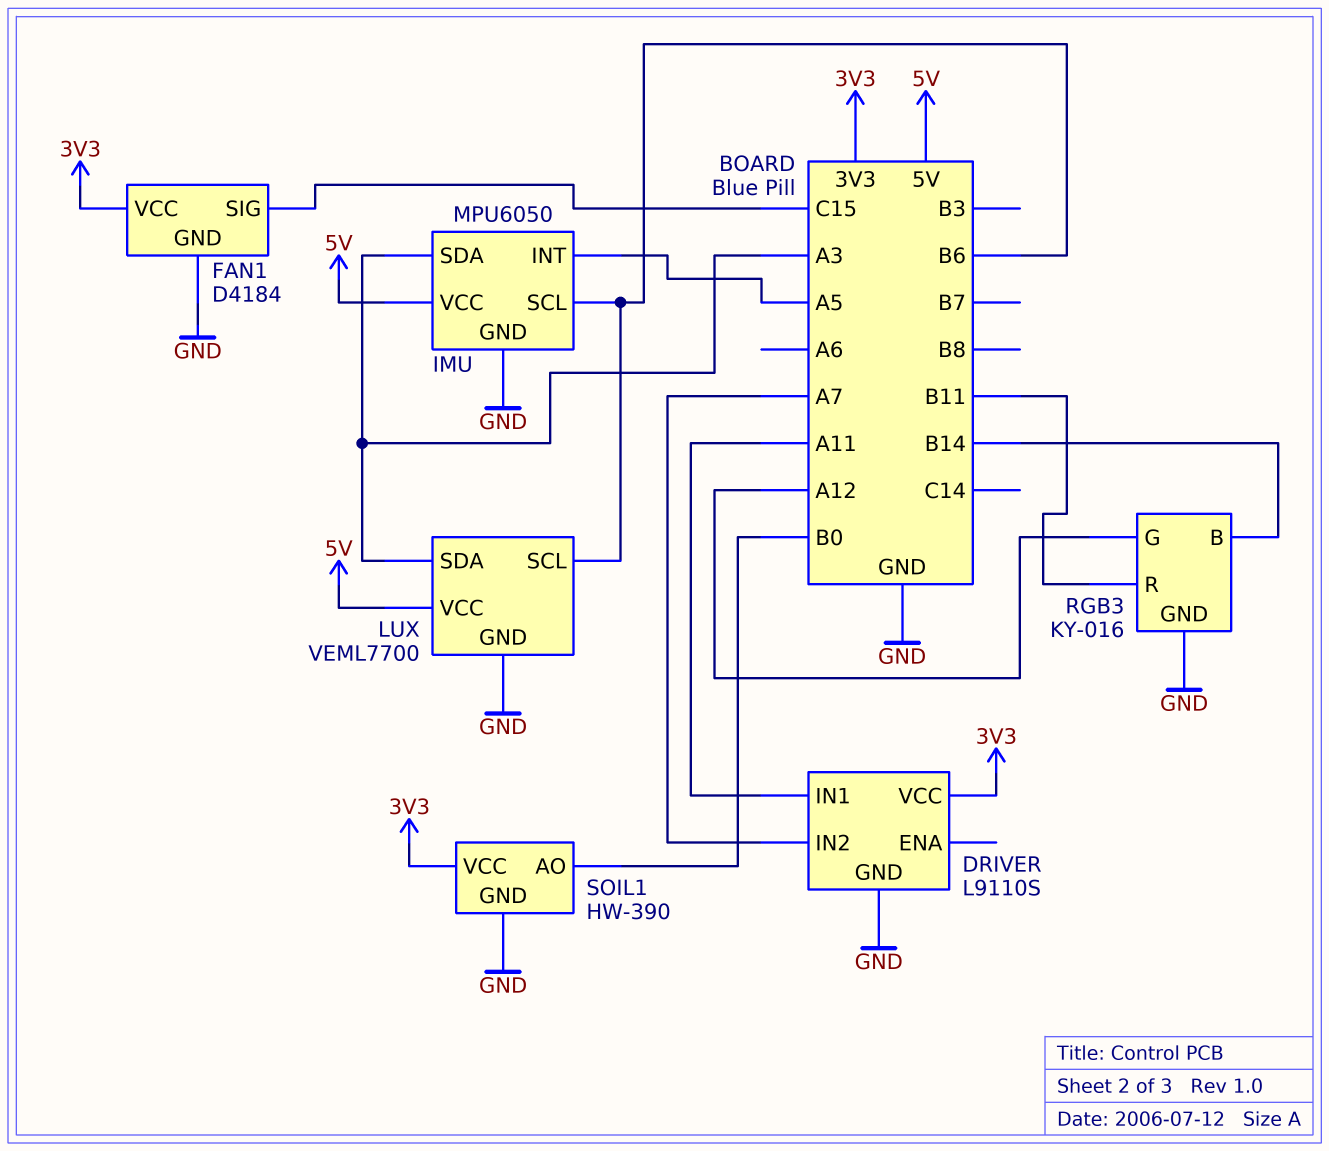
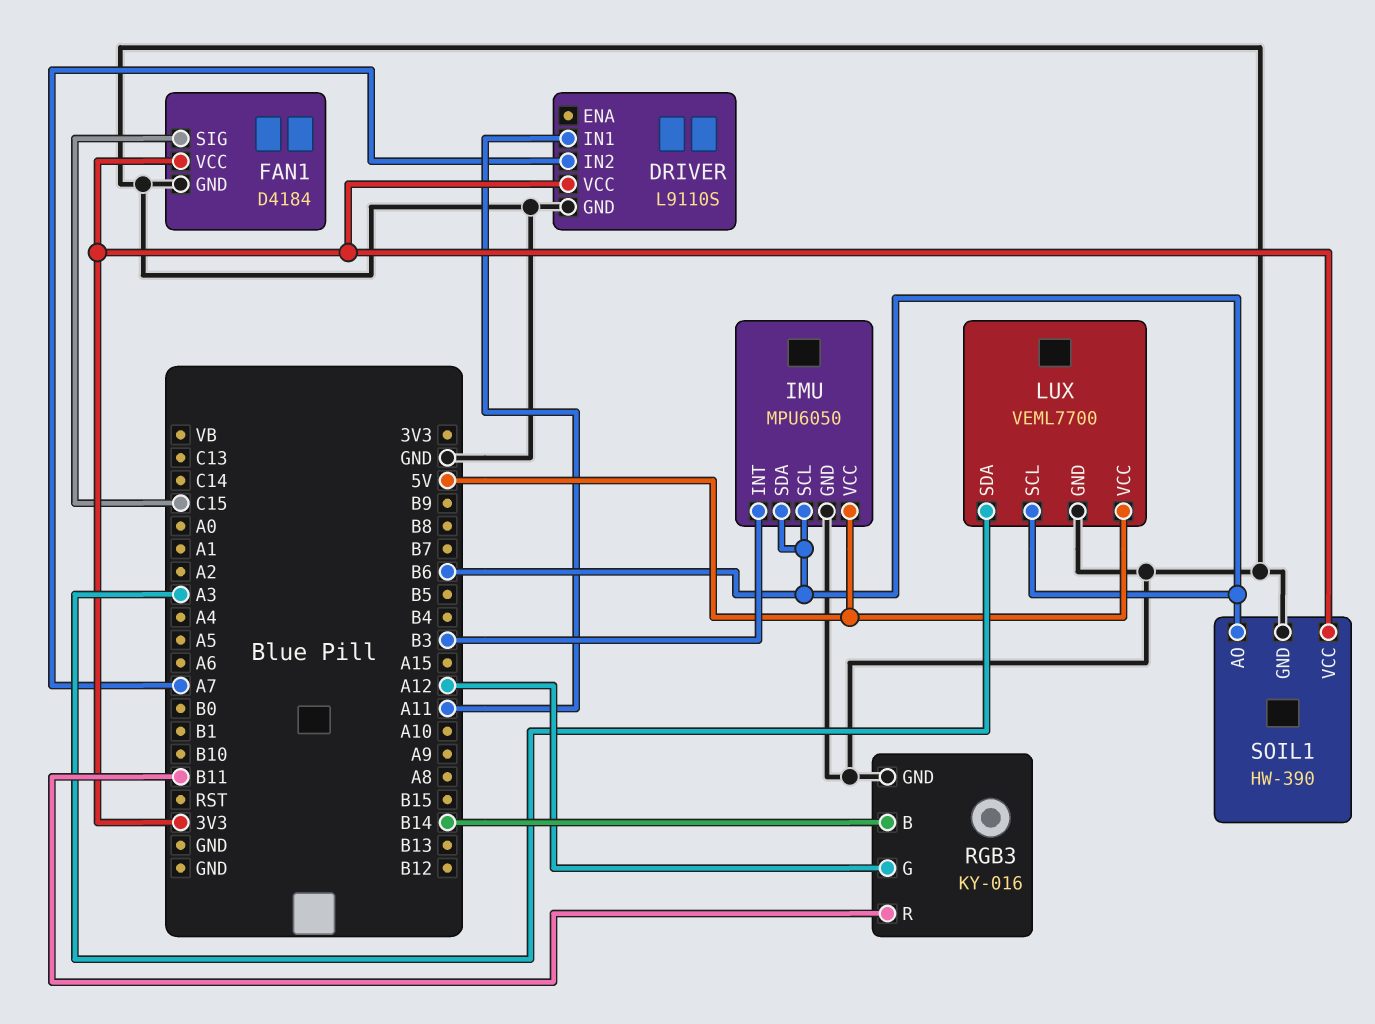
IMU pin INT: A5 -> B3
IMU pin SDA: A3 -> B6
SOIL1 pin AO: B0 -> B6

